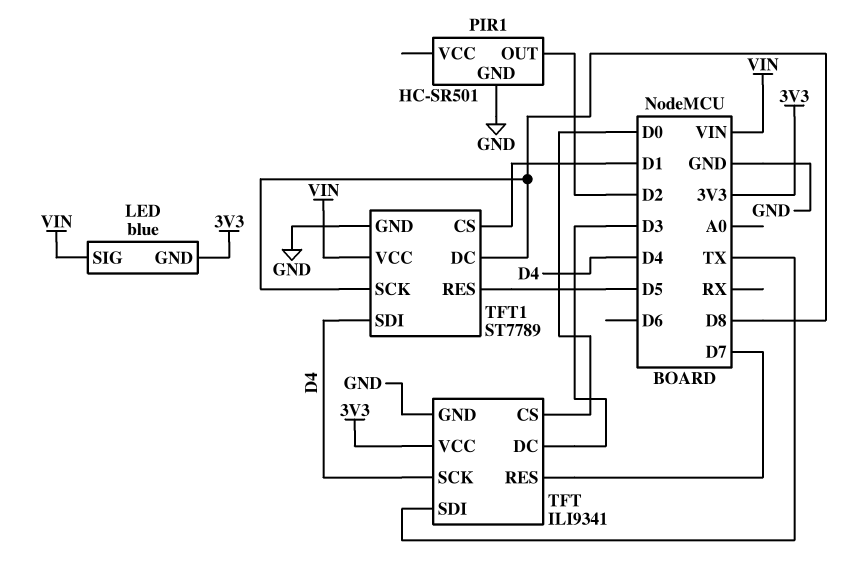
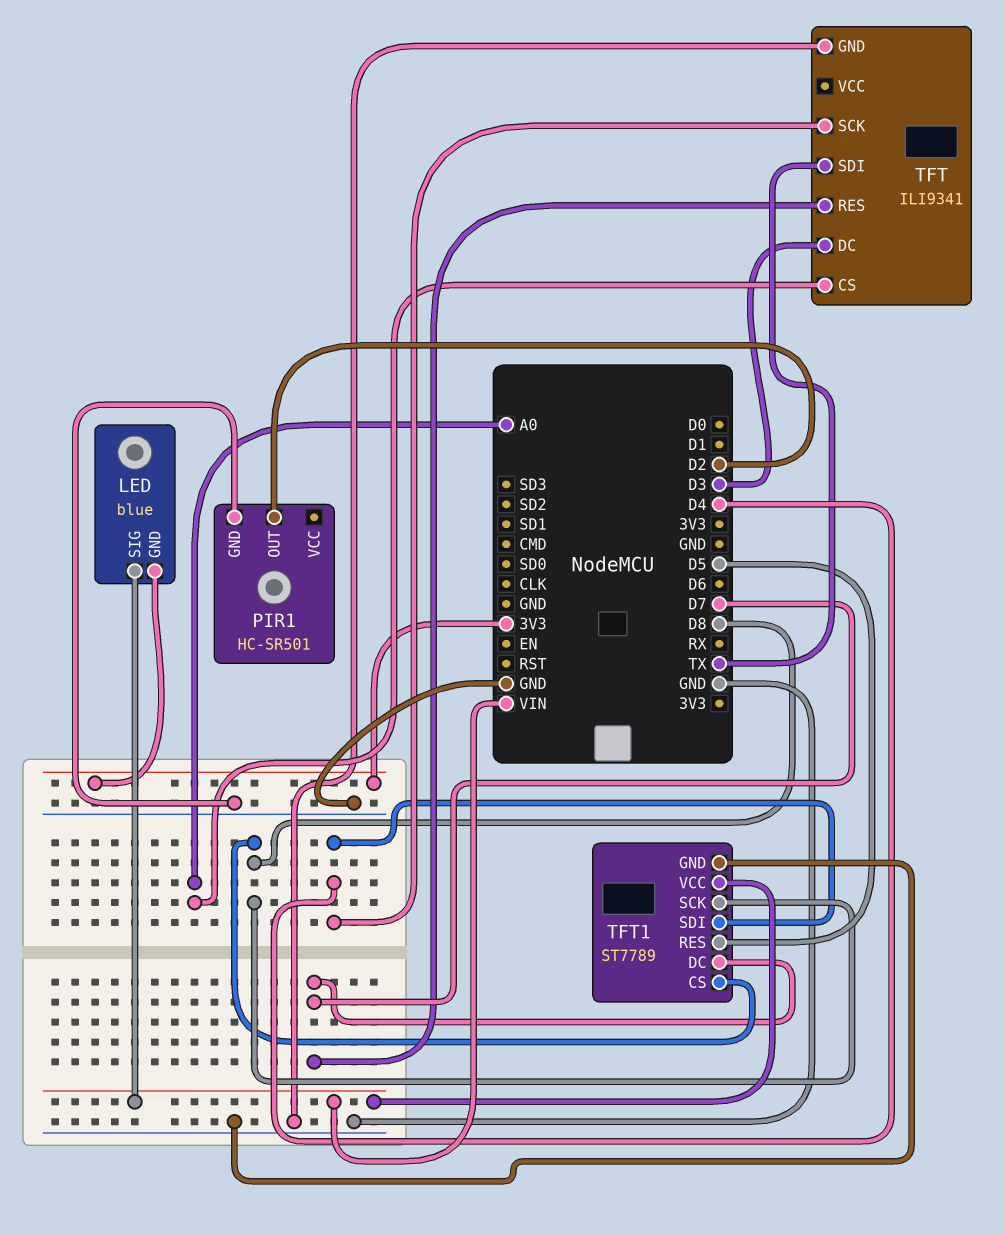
TFT pin CS: D0 -> A0
TFT pin VCC: 3V3 -> none
TFT1 pin CS: D1 -> D8
TFT1 pin DC: D8 -> D7

